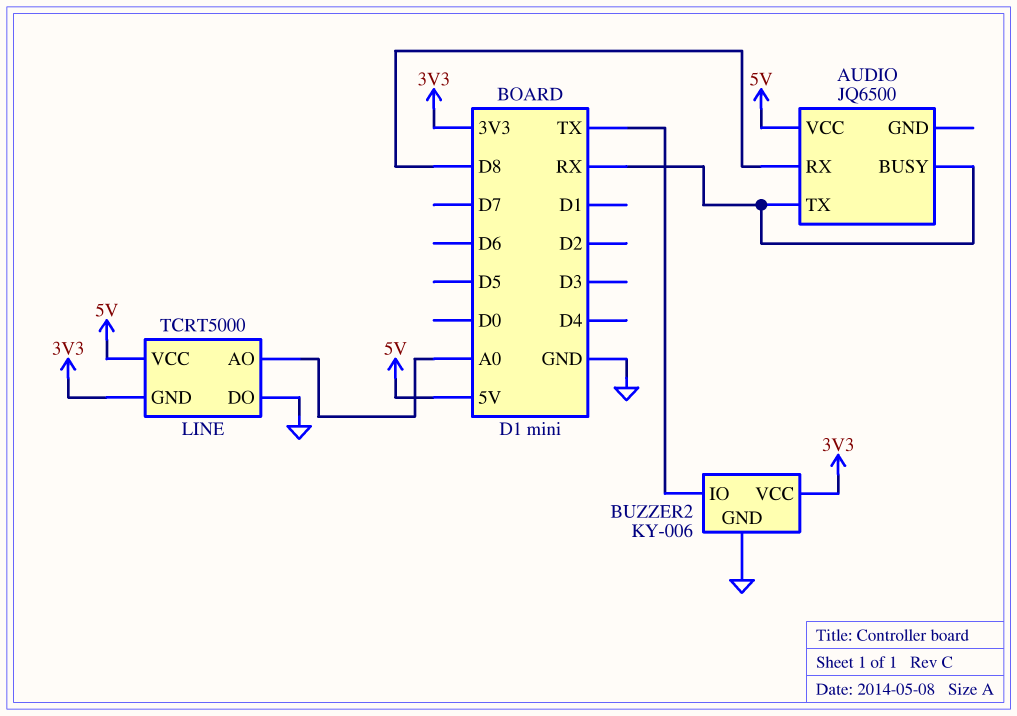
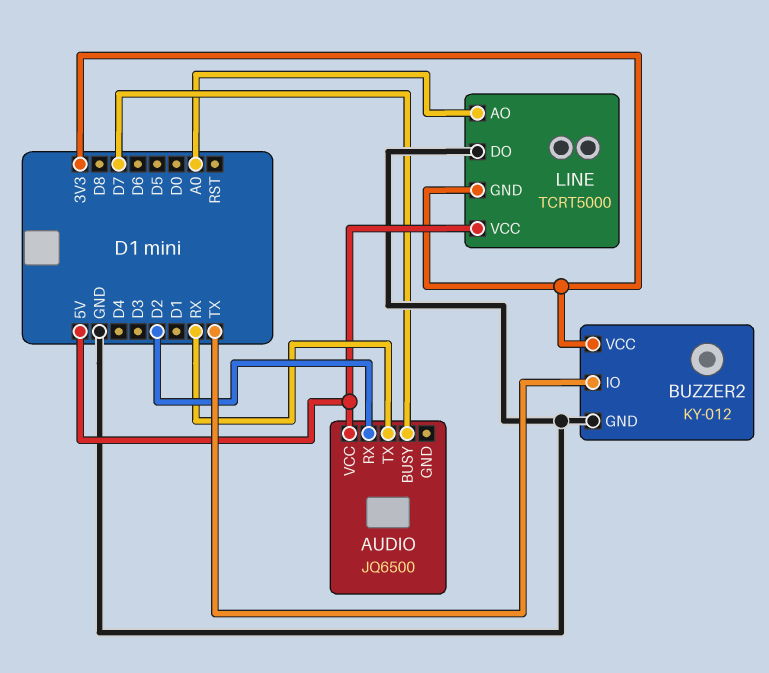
AUDIO pin BUSY: RX -> D7
AUDIO pin RX: D8 -> D2
BUZZER2: KY-006 -> KY-012

